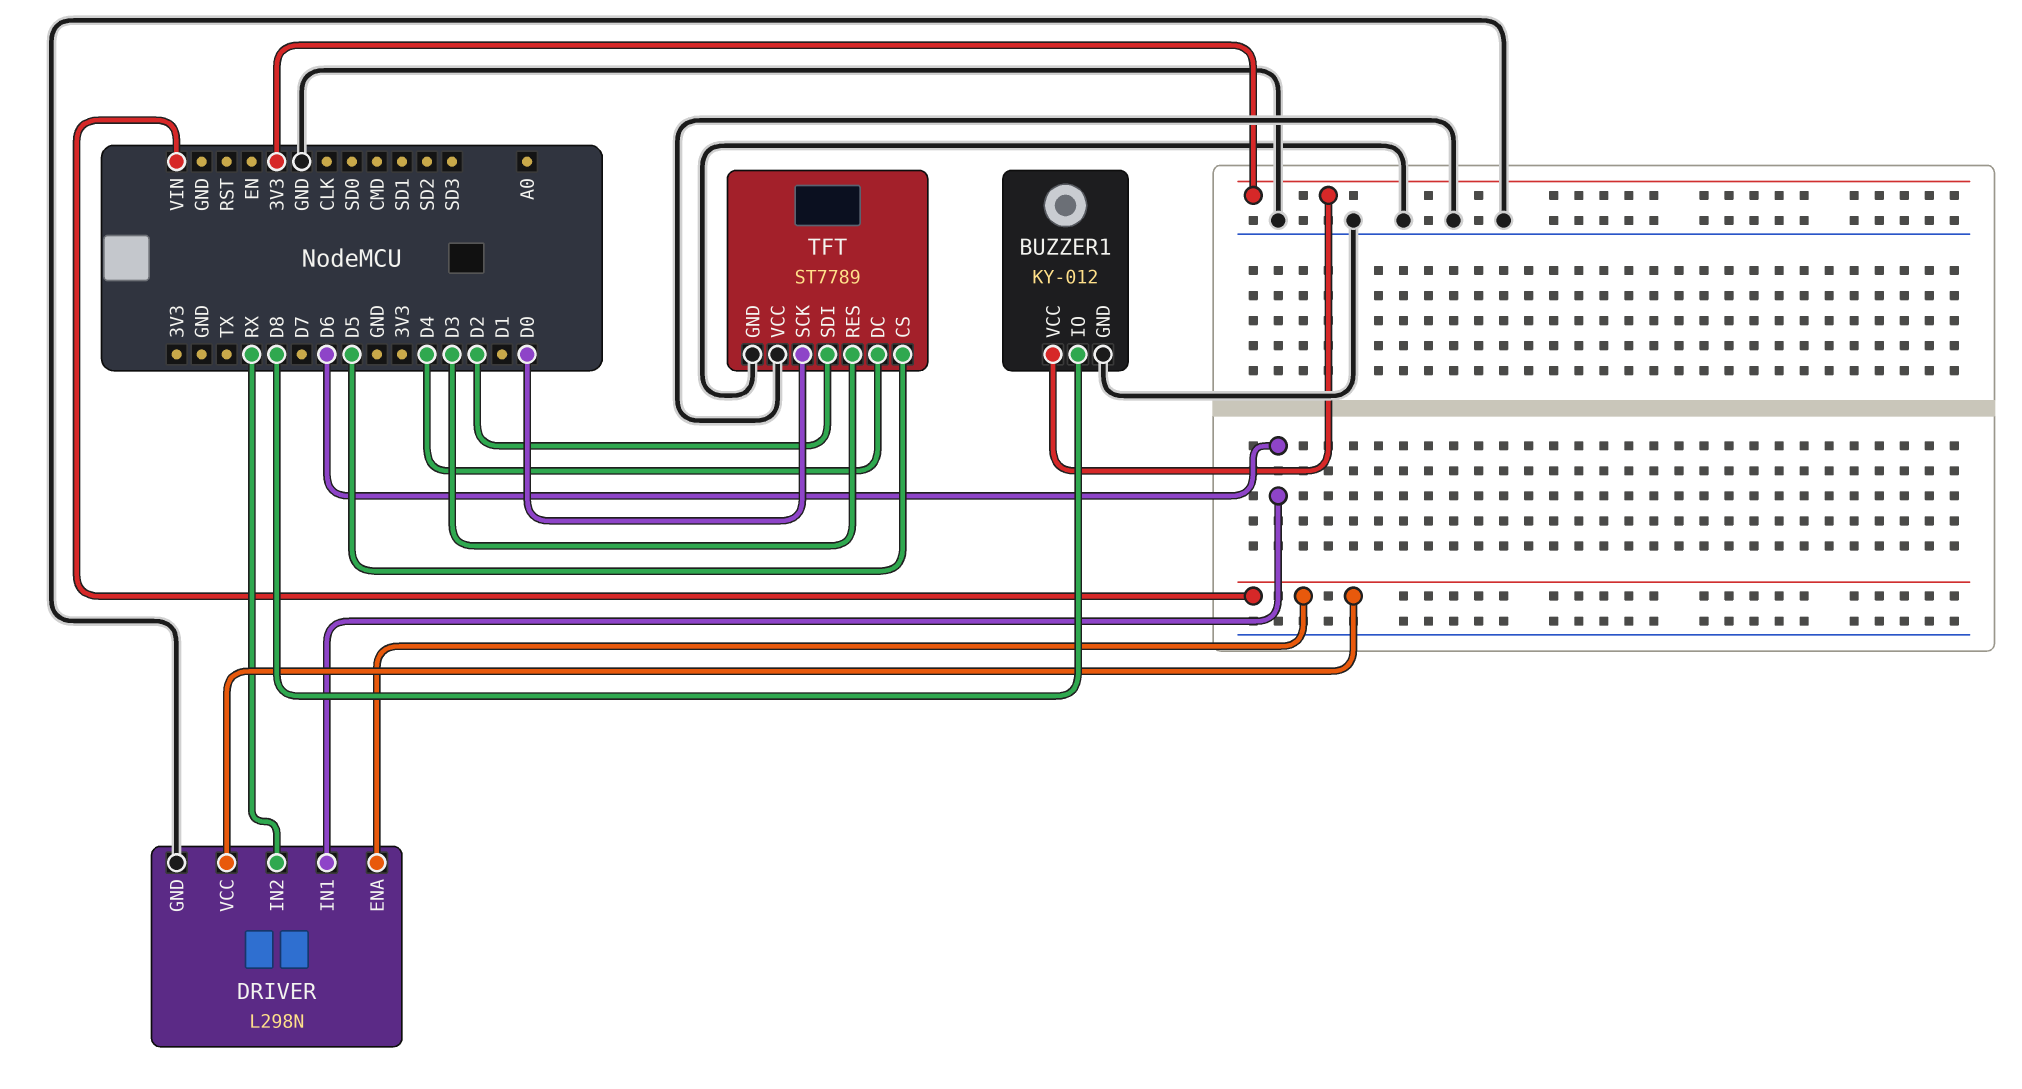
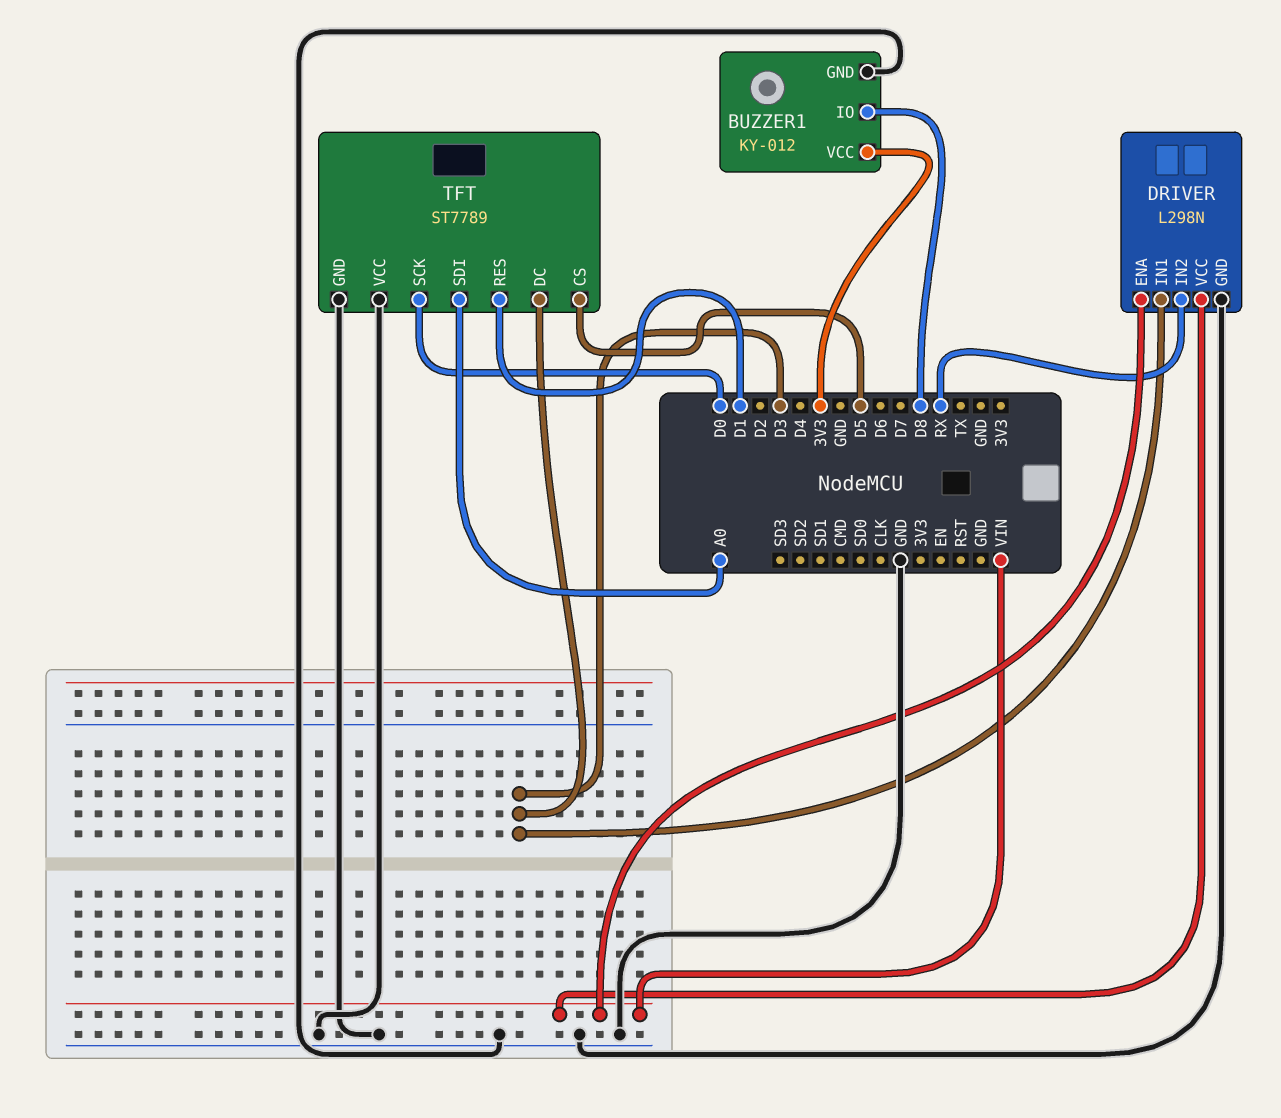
DRIVER pin IN1: D6 -> D3
TFT pin DC: D4 -> D3
TFT pin RES: D3 -> D1
TFT pin SDI: D2 -> A0

